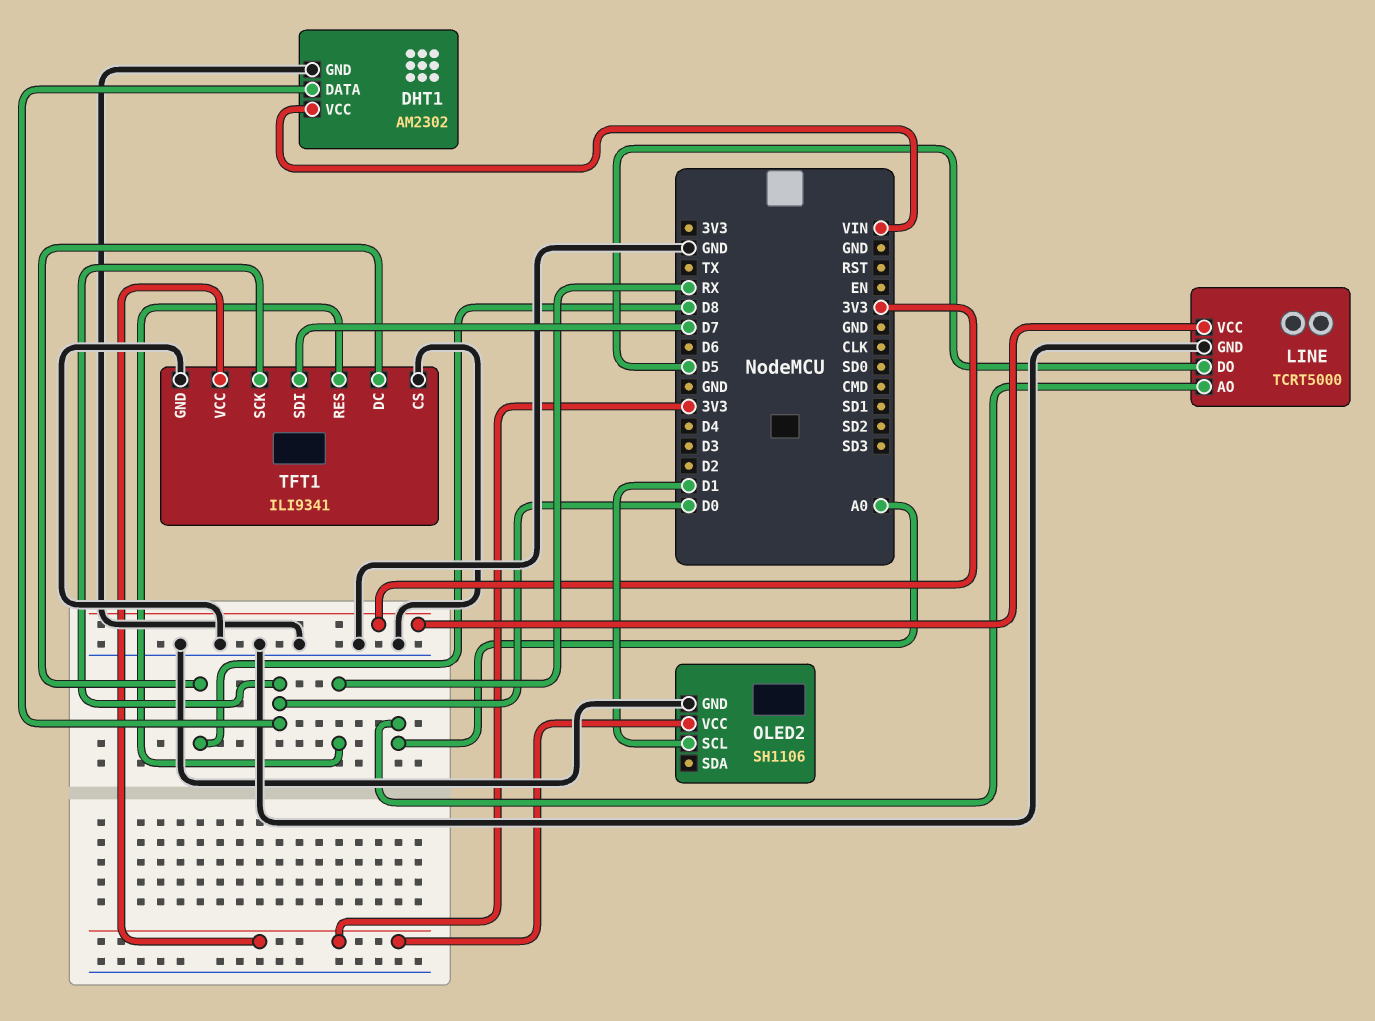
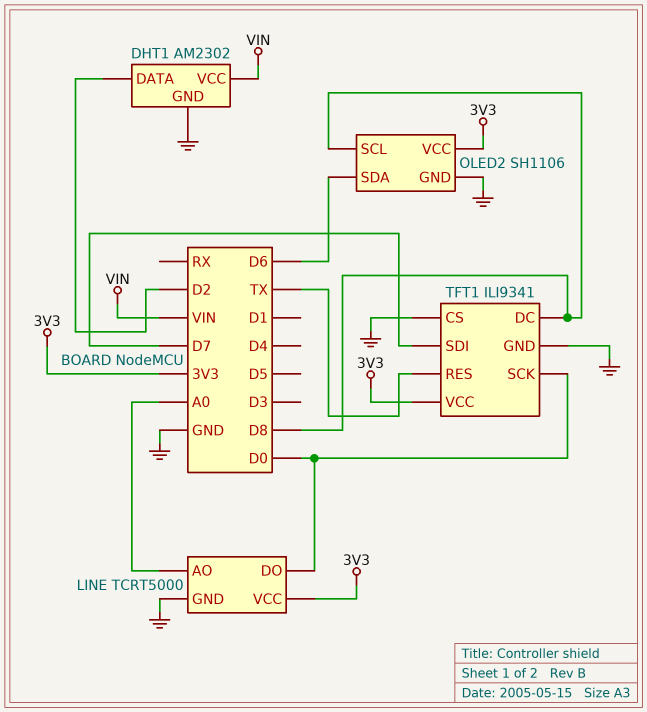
DHT1 pin DATA: D0 -> D2
LINE pin DO: D5 -> D0
OLED2 pin SCL: D1 -> D8
OLED2 pin SDA: none -> D6
TFT1 pin RES: RX -> TX

